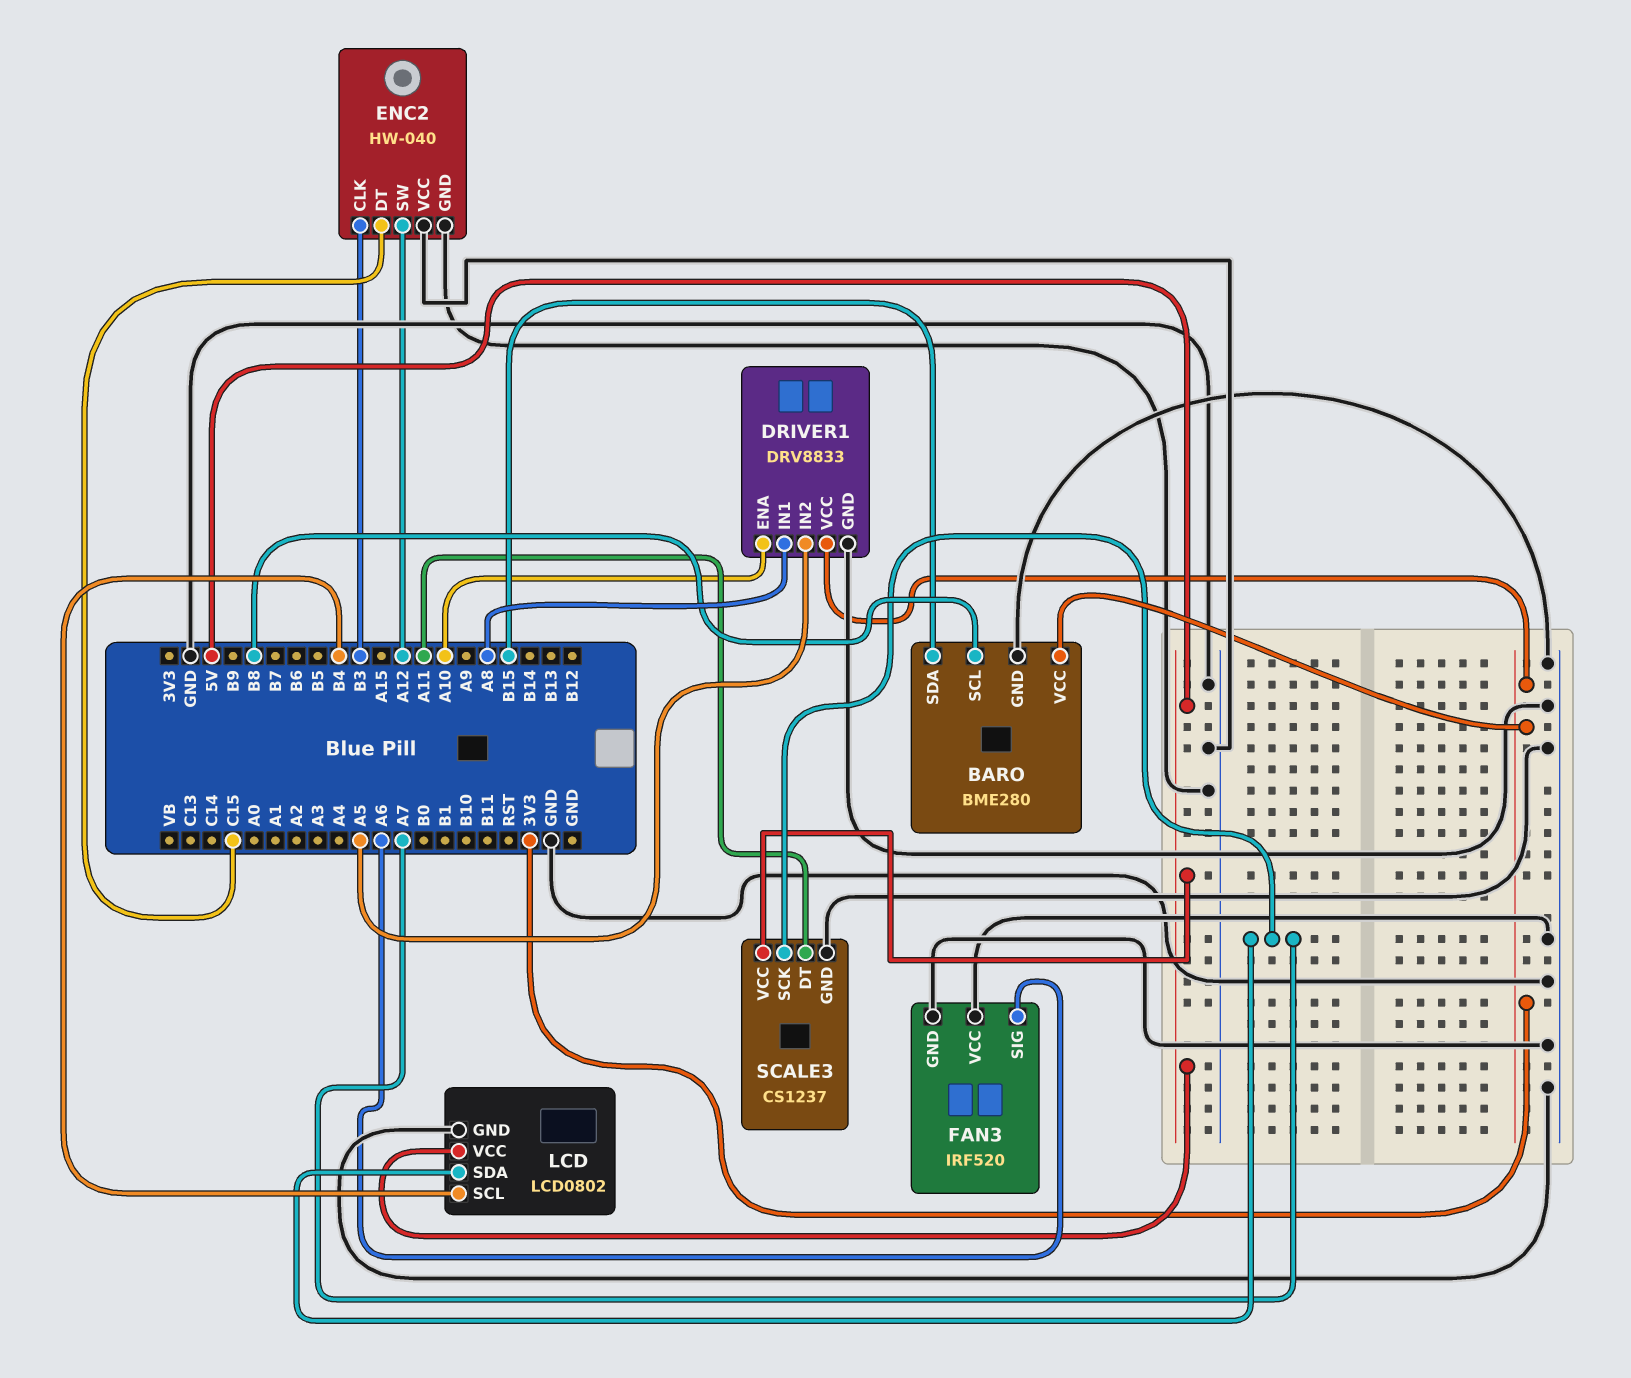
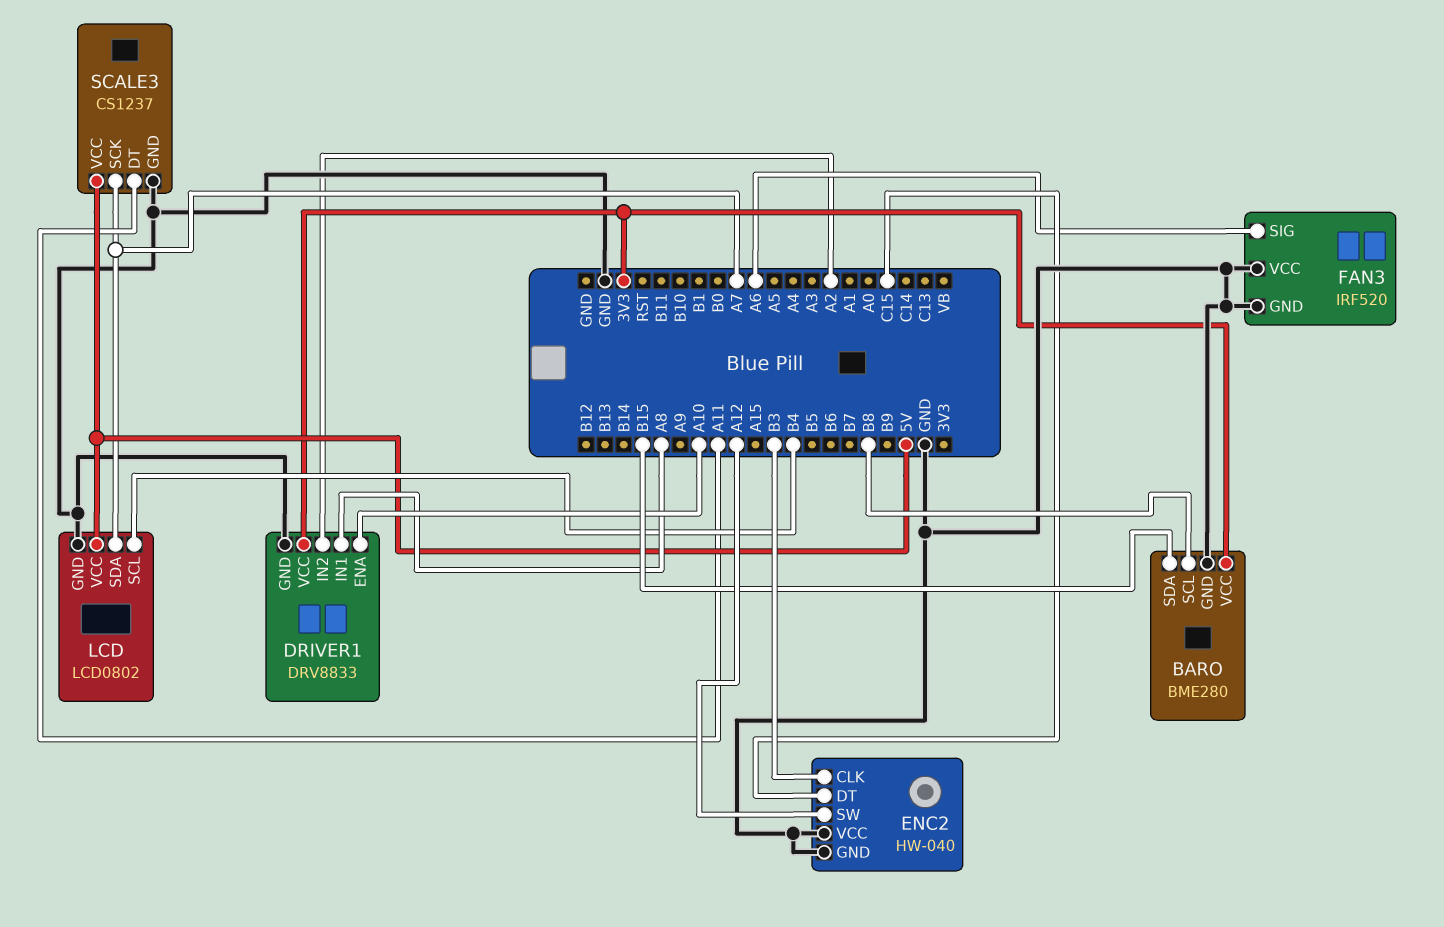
DRIVER1 pin IN2: A5 -> A2

